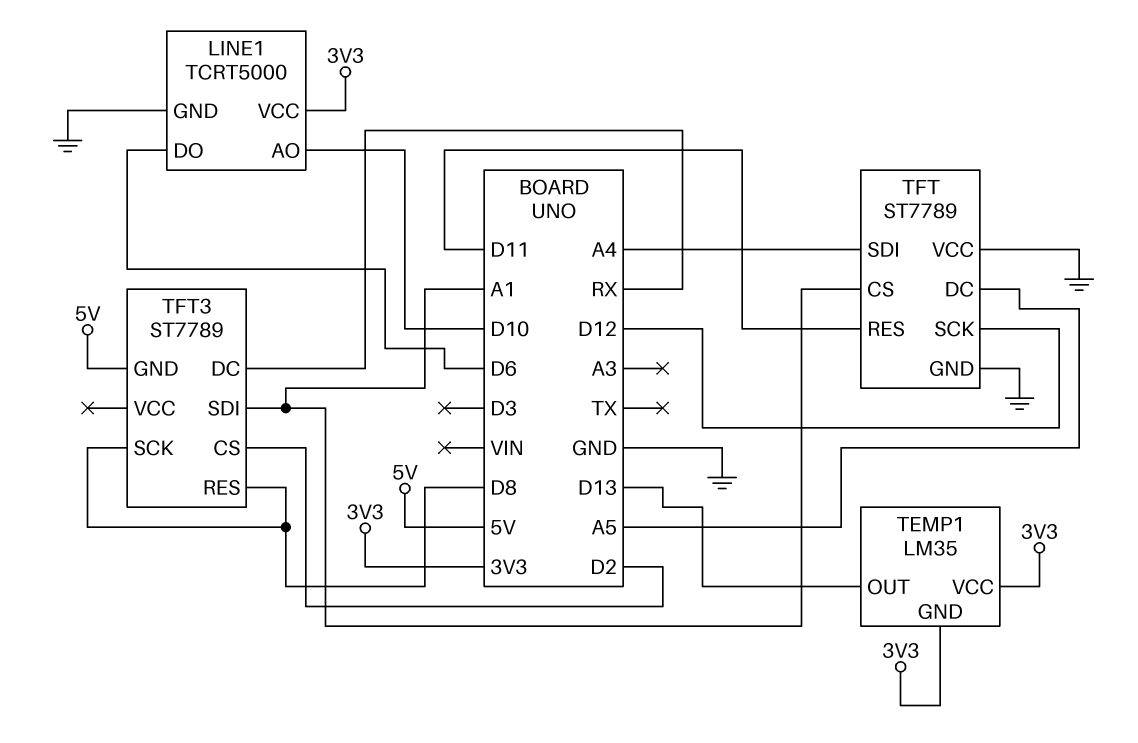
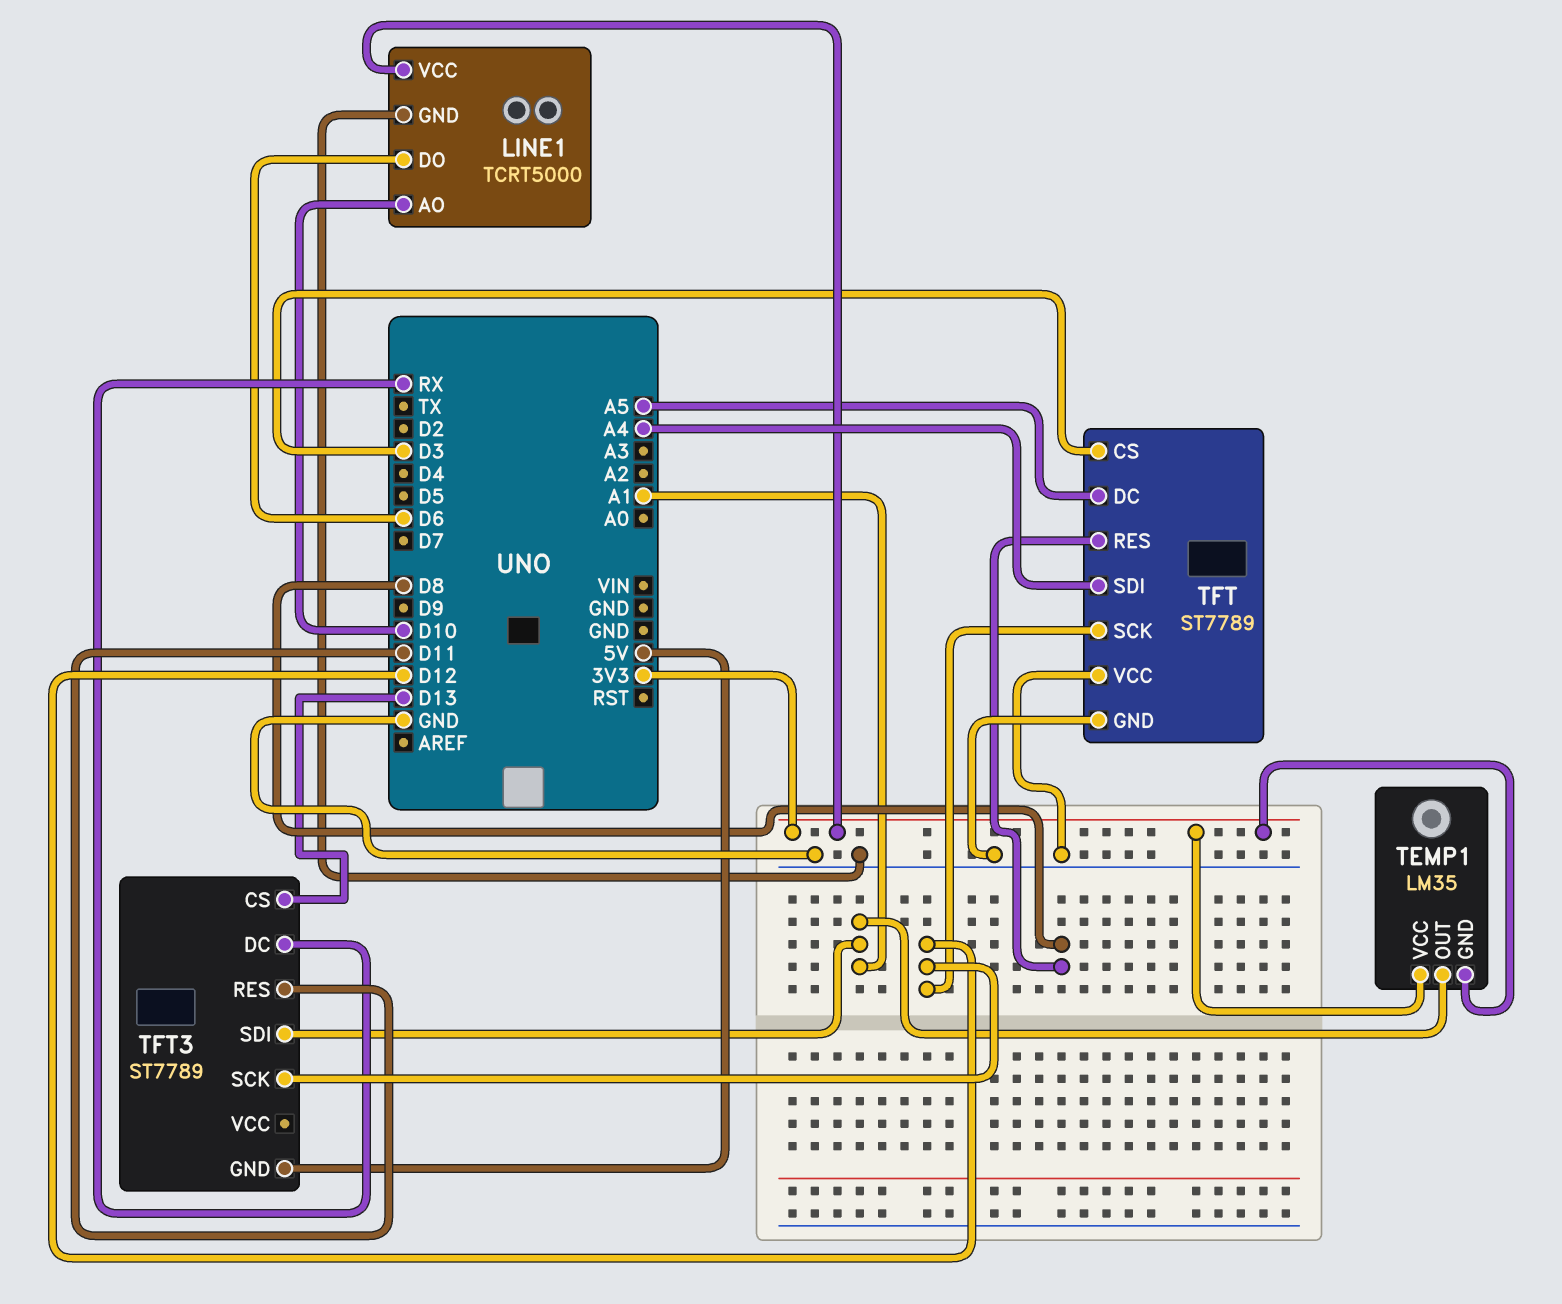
TEMP1 pin OUT: D13 -> A1
TFT pin CS: A1 -> D3
TFT pin RES: D11 -> D8
TFT3 pin CS: D2 -> D13
TFT3 pin RES: D8 -> D11
TFT3 pin SCK: D8 -> D12

